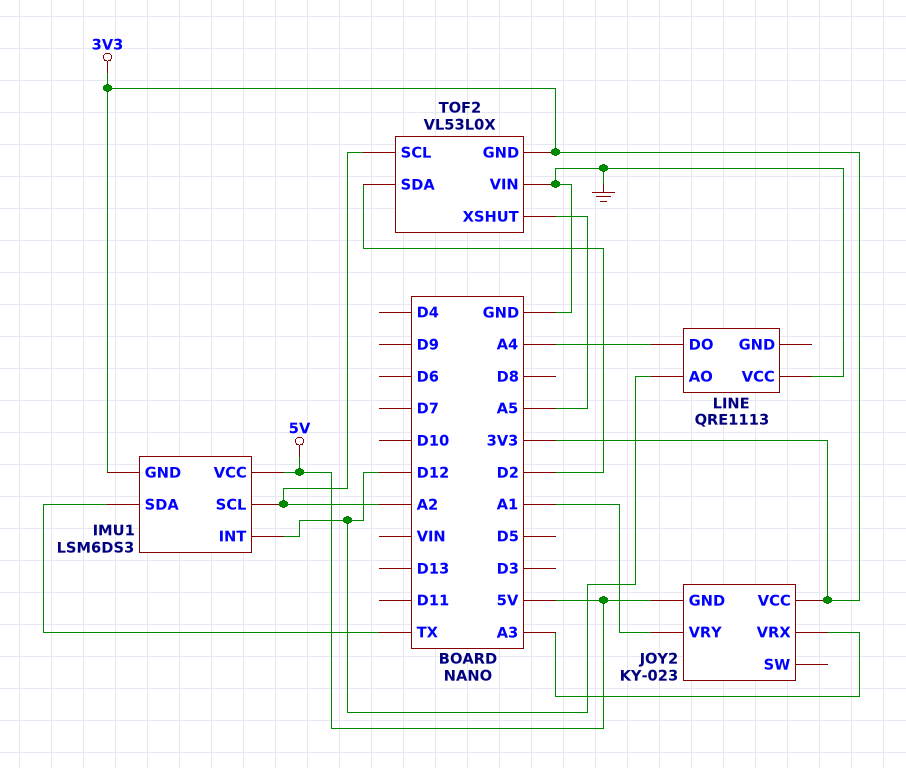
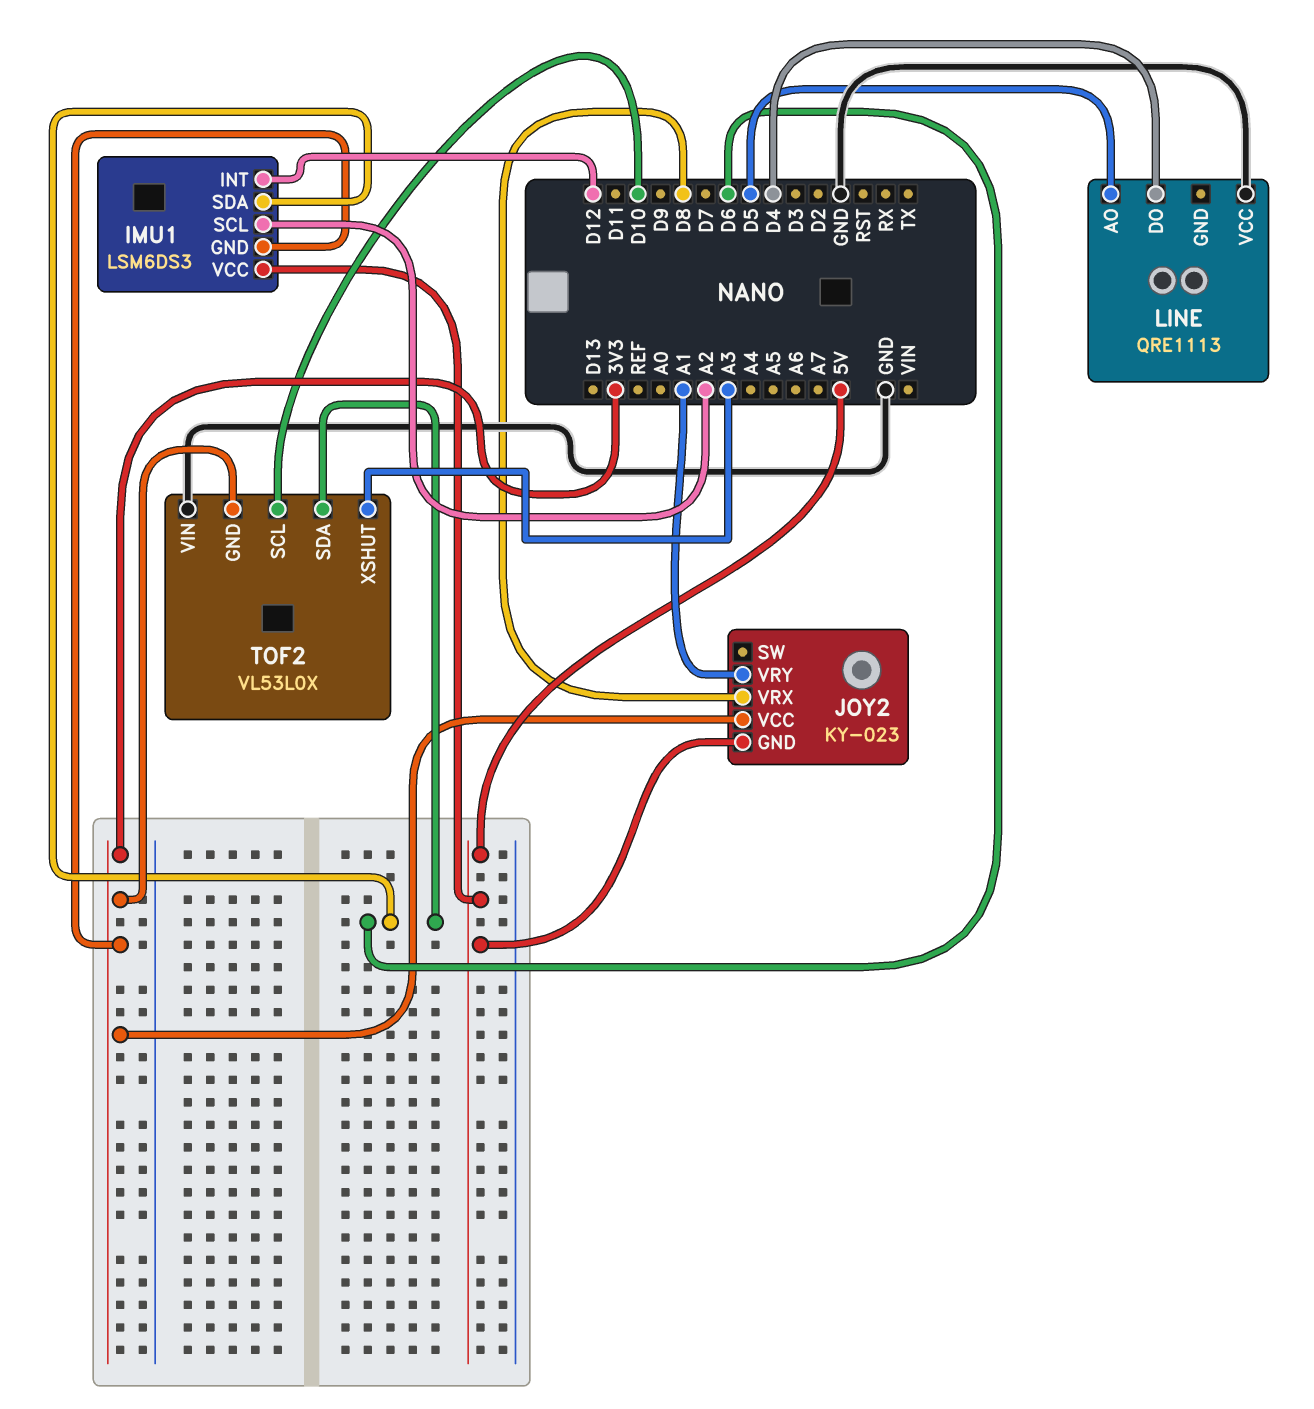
IMU1 pin SDA: TX -> D6
JOY2 pin VRX: A3 -> D8
LINE pin AO: D12 -> D5
LINE pin DO: A4 -> D4
TOF2 pin SCL: A2 -> D10
TOF2 pin SDA: D2 -> D6
TOF2 pin XSHUT: A5 -> A3

